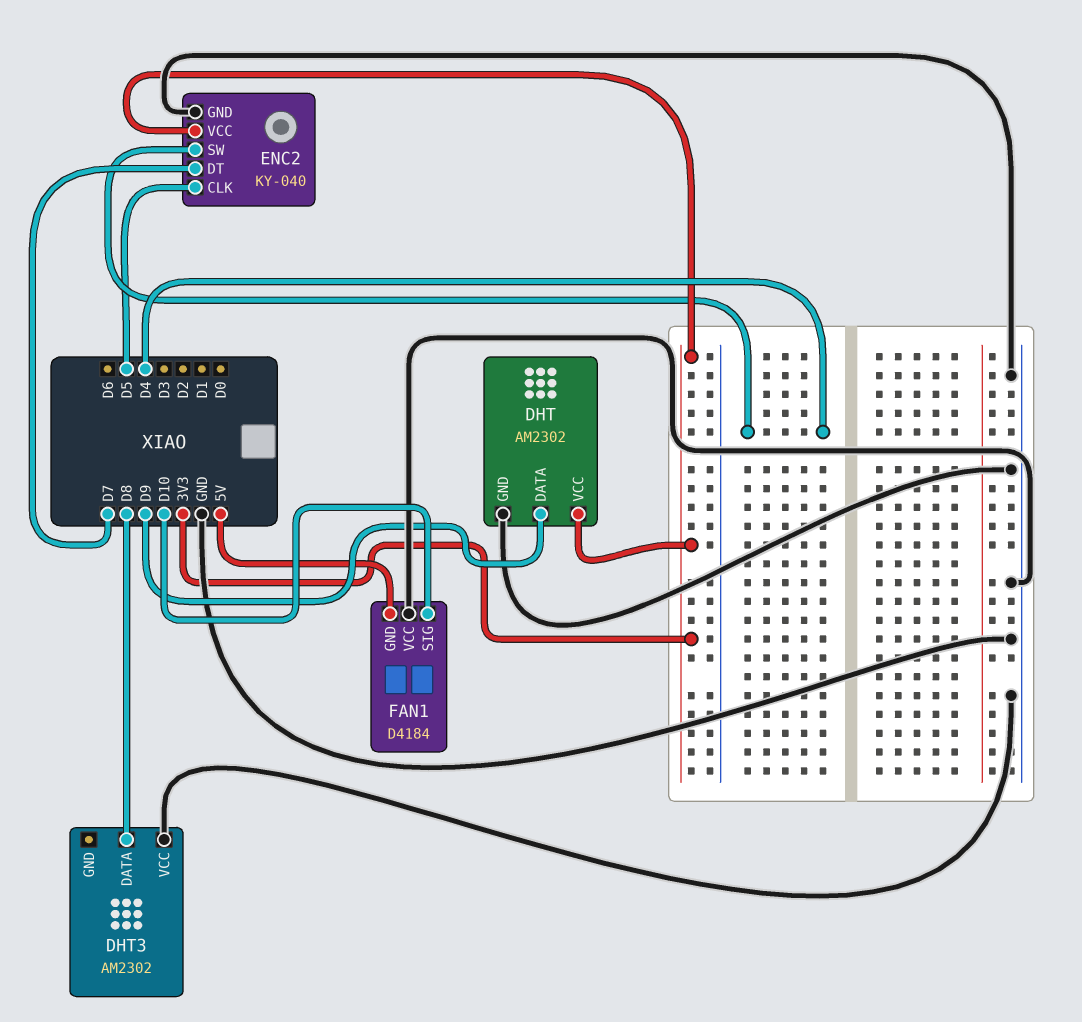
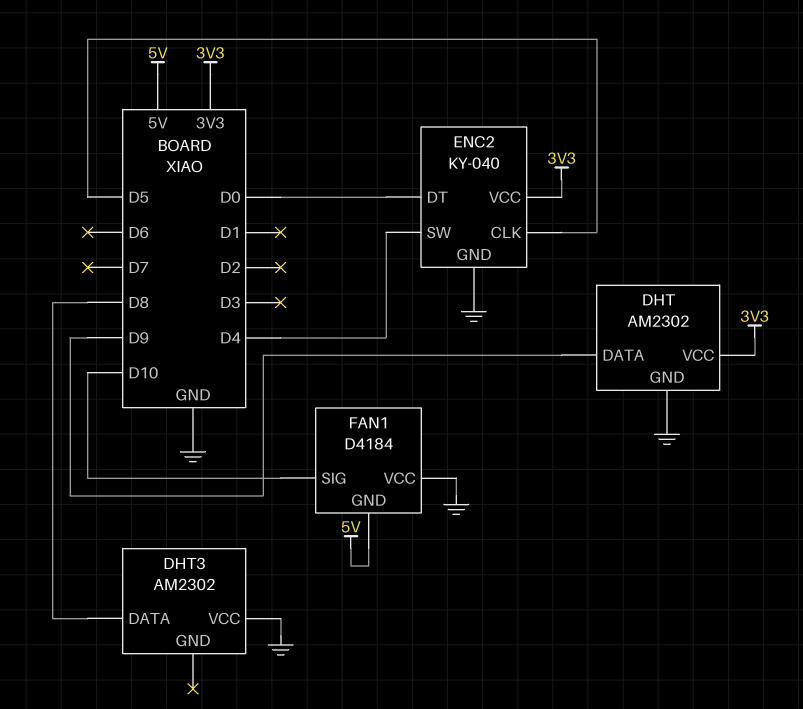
ENC2 pin DT: D7 -> D0

